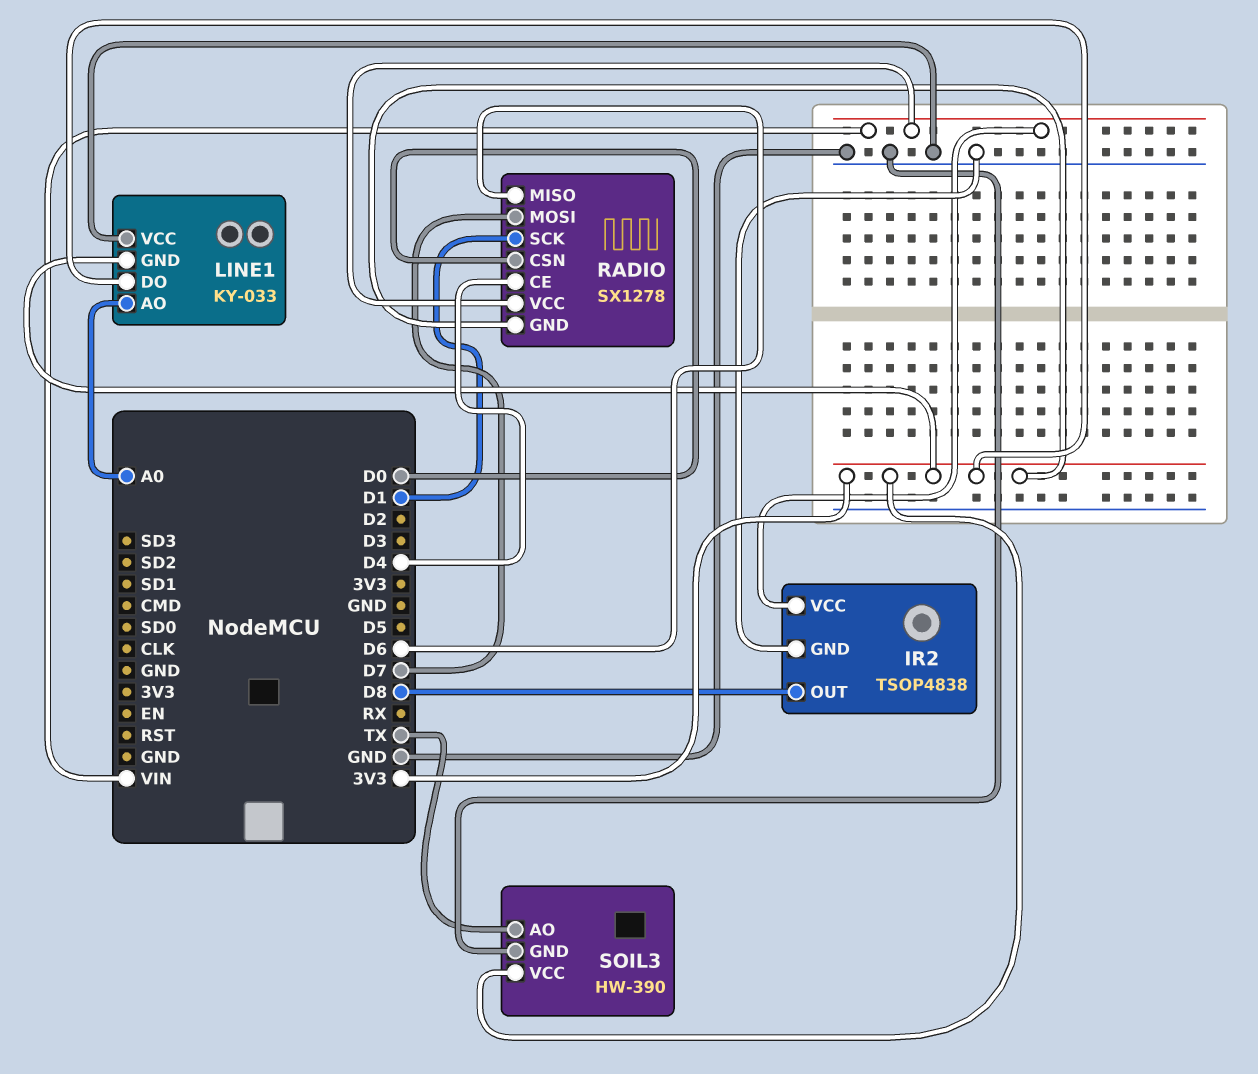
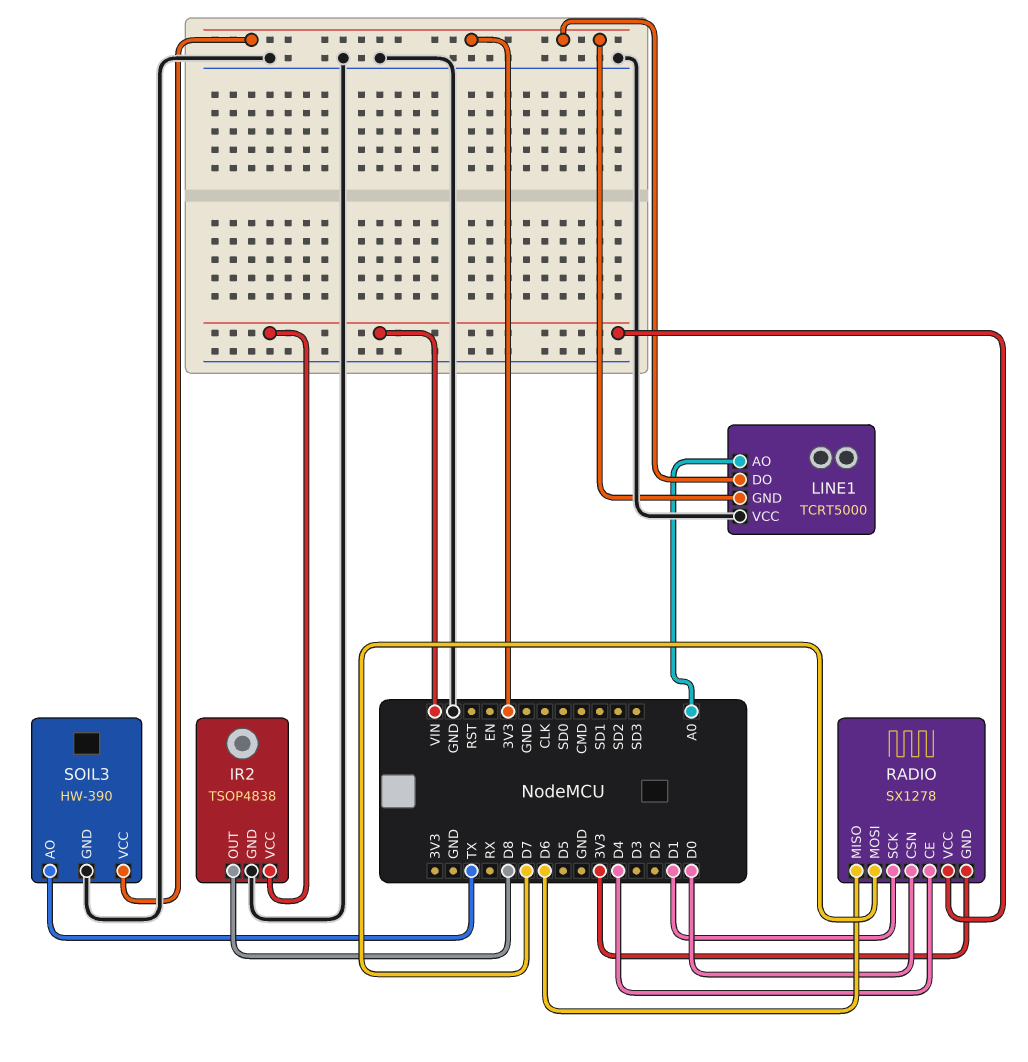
LINE1: KY-033 -> TCRT5000

